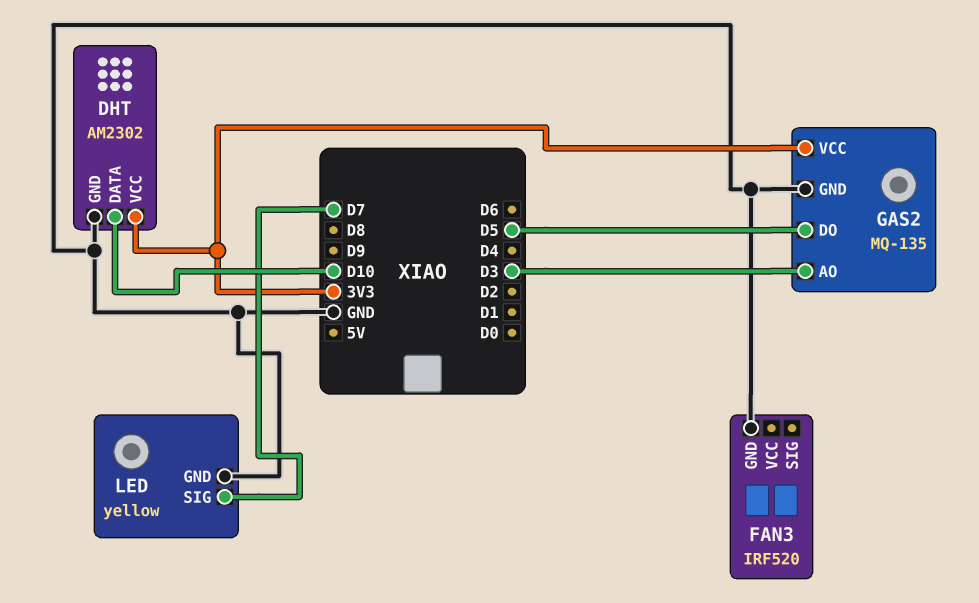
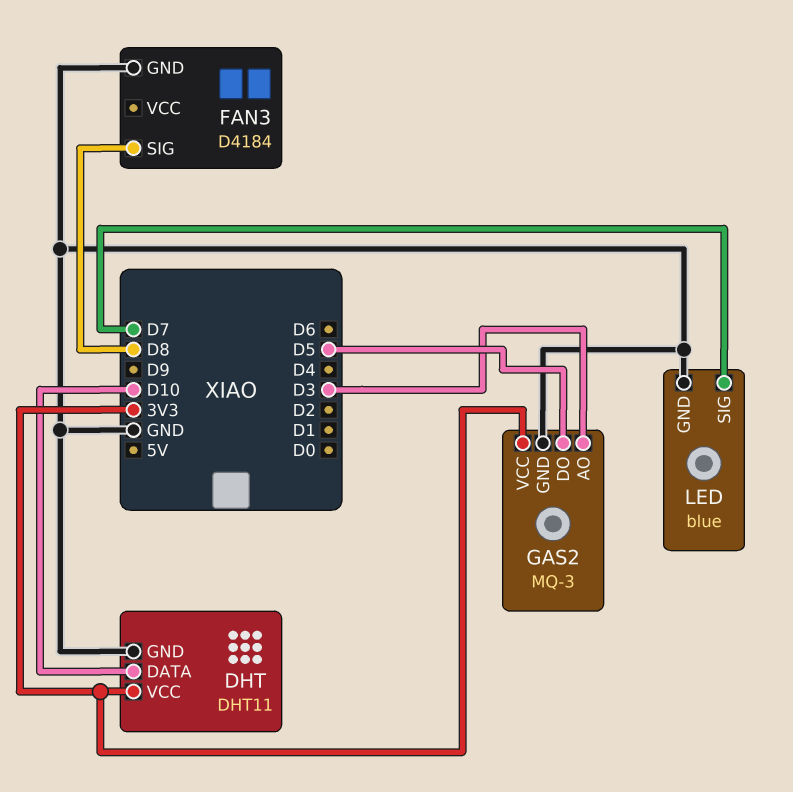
DHT: AM2302 -> DHT11
FAN3: IRF520 -> D4184
FAN3 pin SIG: none -> D8
GAS2: MQ-135 -> MQ-3
LED: yellow -> blue

